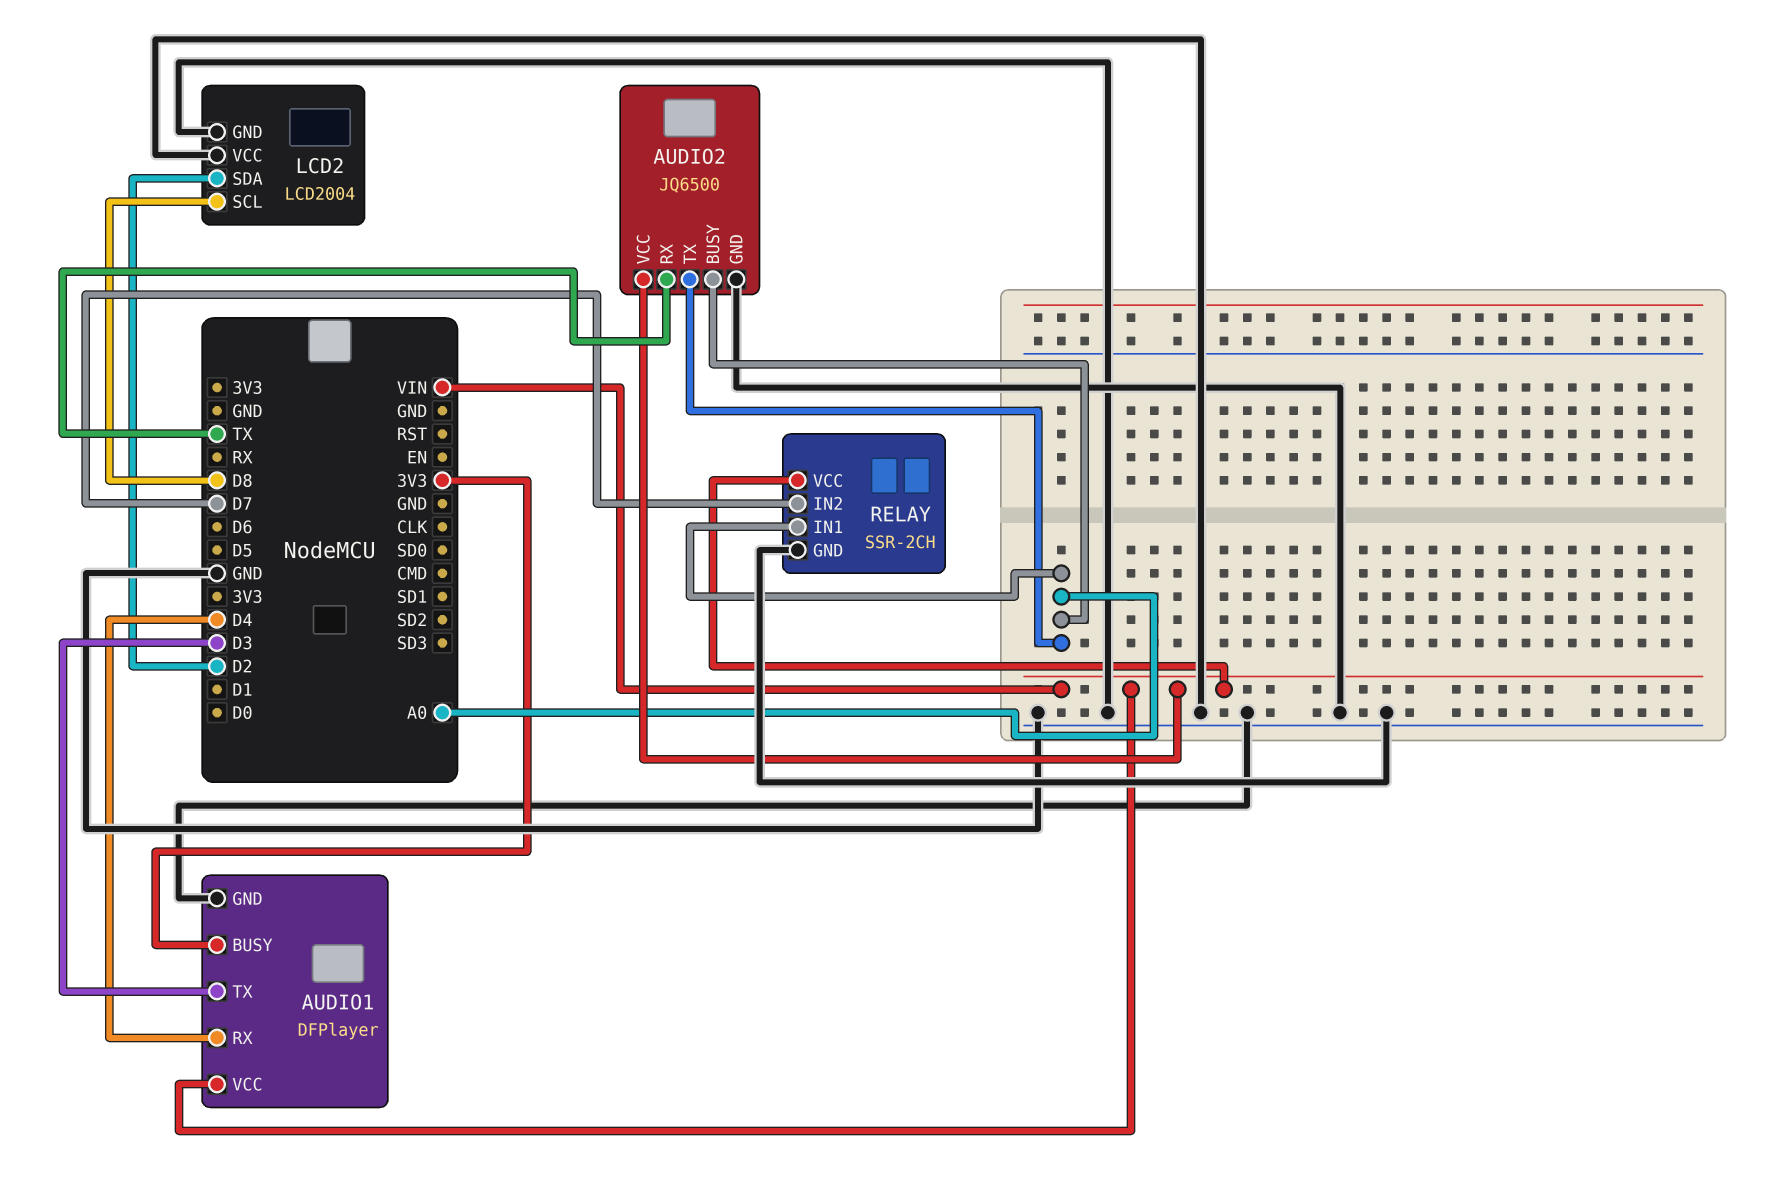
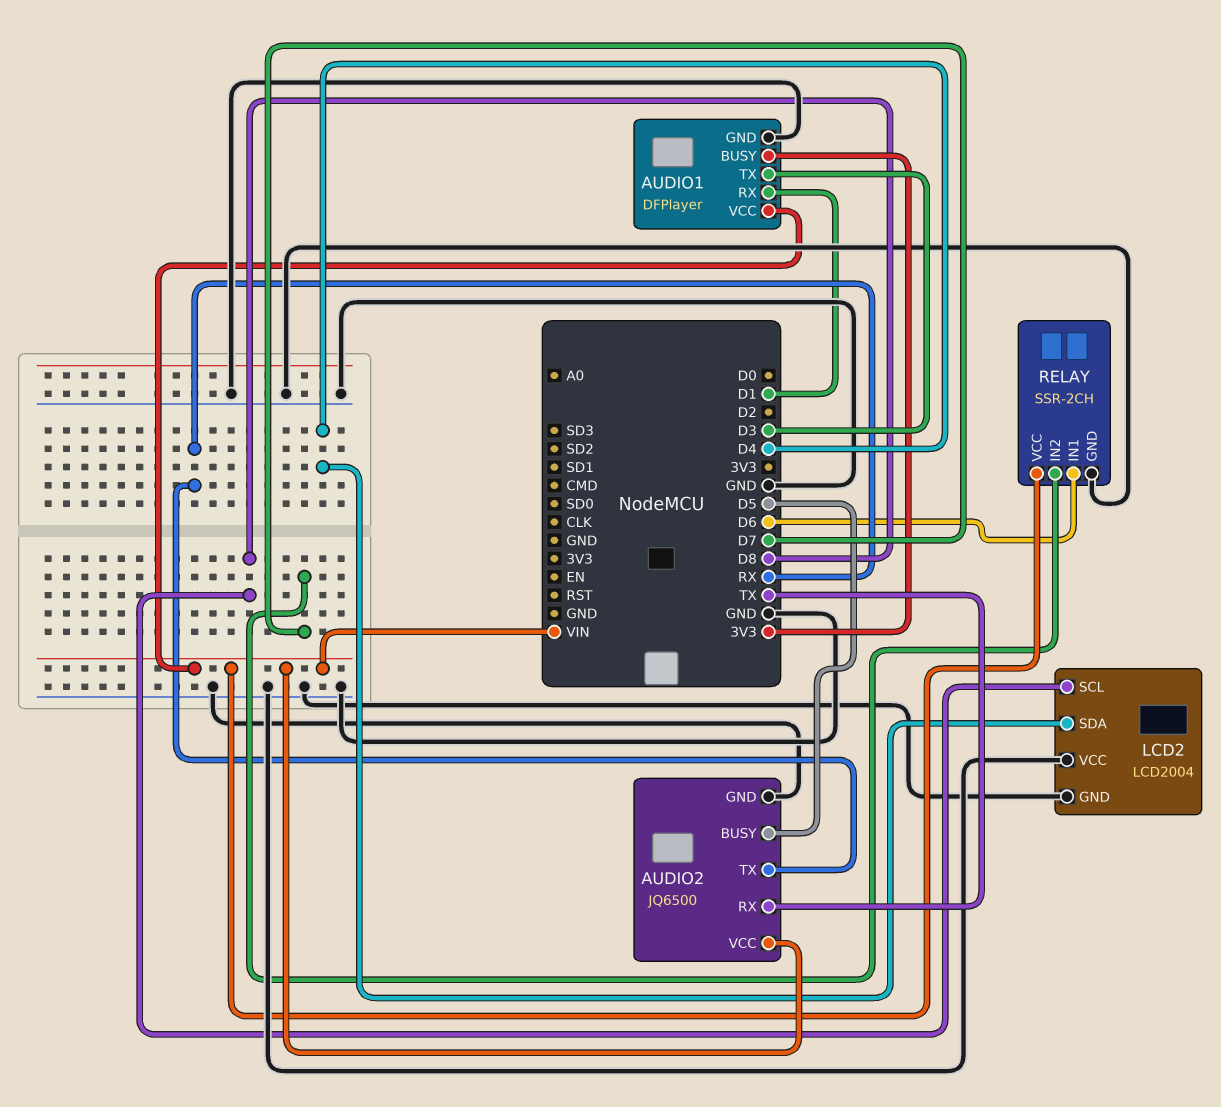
AUDIO1 pin RX: D4 -> D1
AUDIO2 pin BUSY: A0 -> D5
AUDIO2 pin TX: A0 -> RX
LCD2 pin SDA: D2 -> D4
RELAY pin IN1: A0 -> D6

